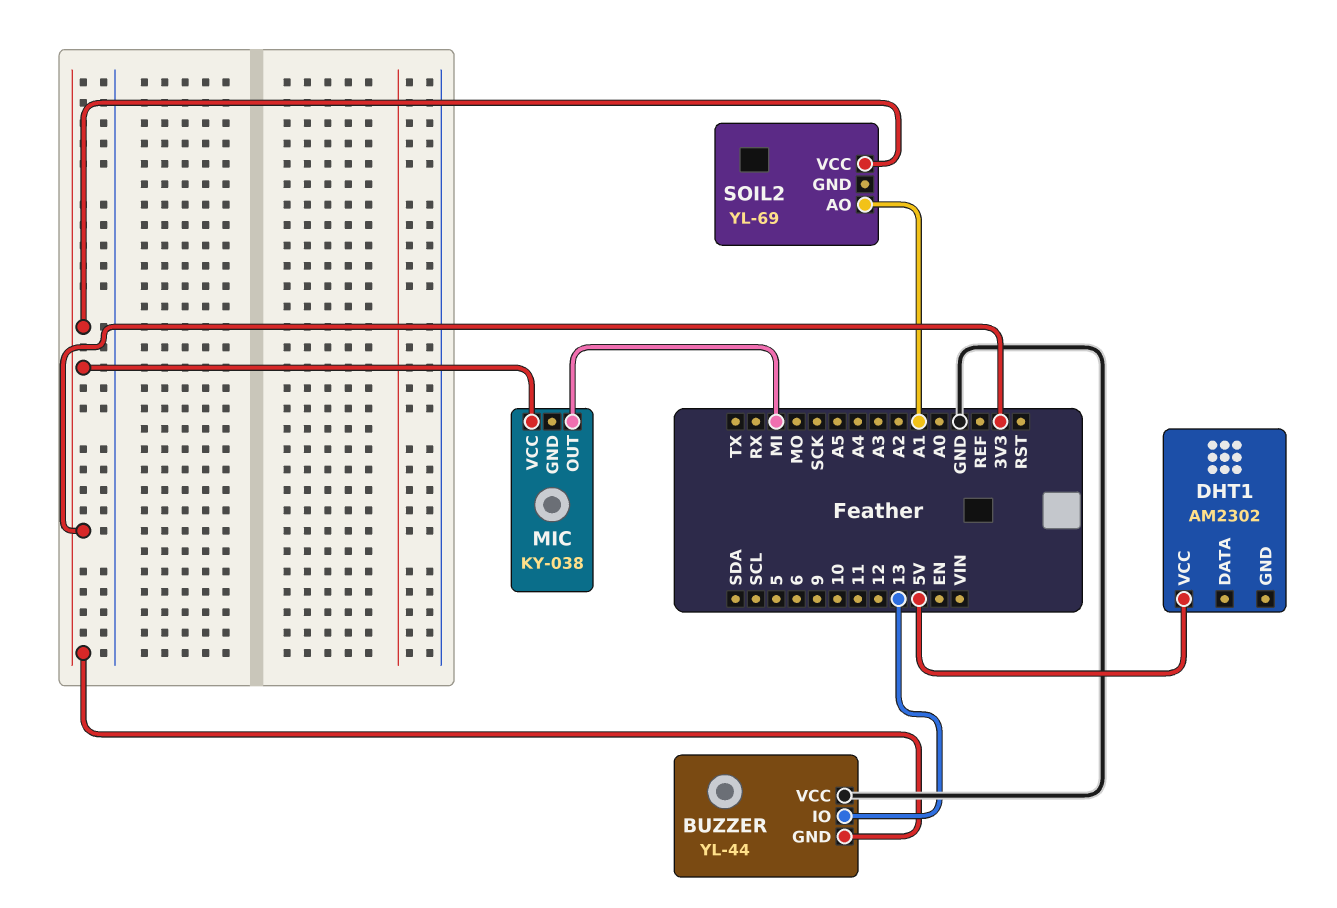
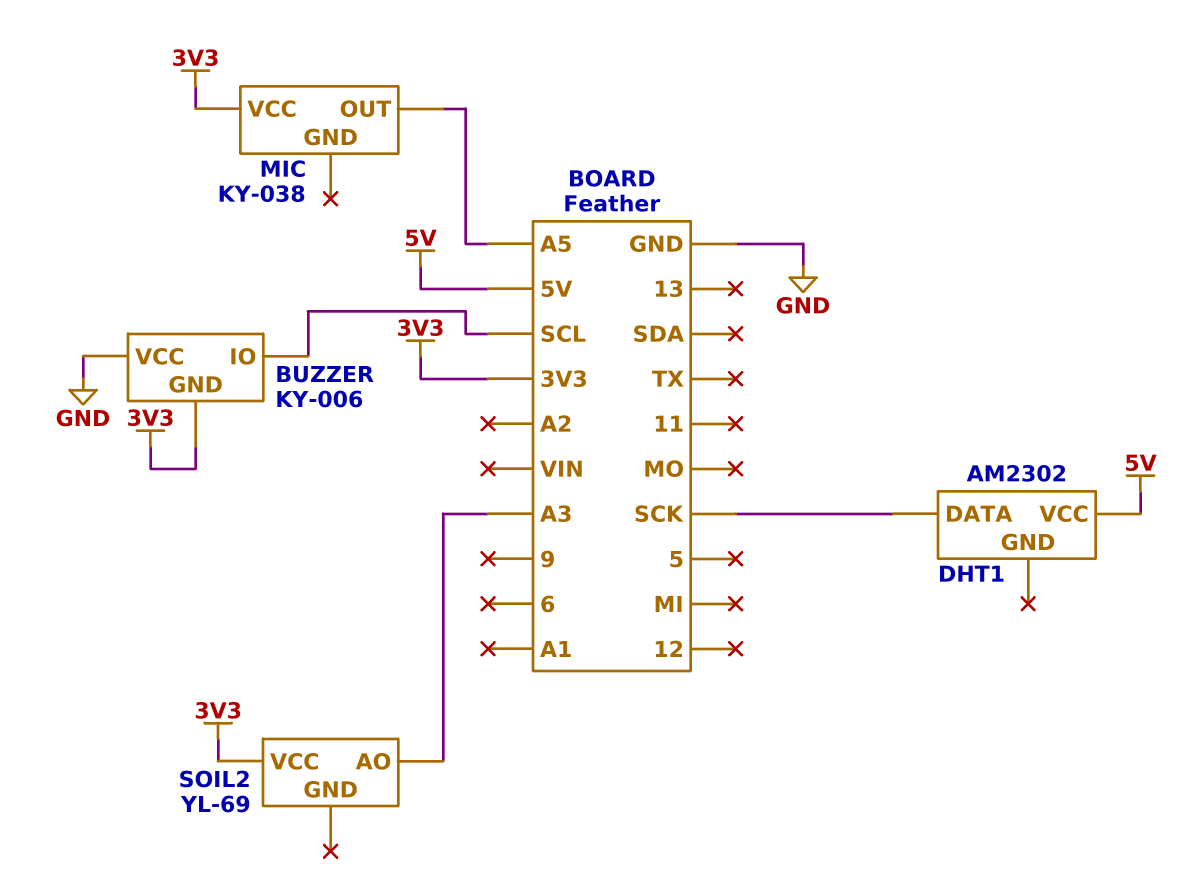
BUZZER: YL-44 -> KY-006
BUZZER pin IO: 13 -> SCL
DHT1 pin DATA: none -> SCK
MIC pin OUT: MI -> A5
SOIL2 pin AO: A1 -> A3

